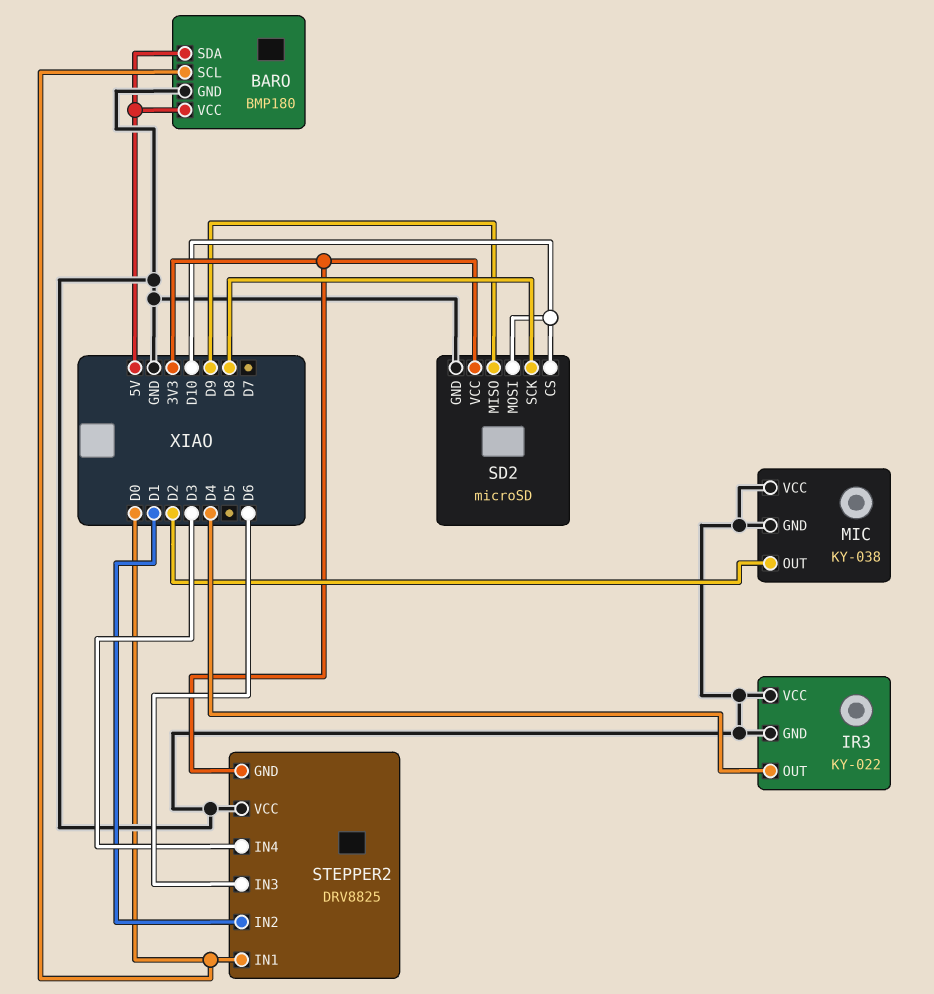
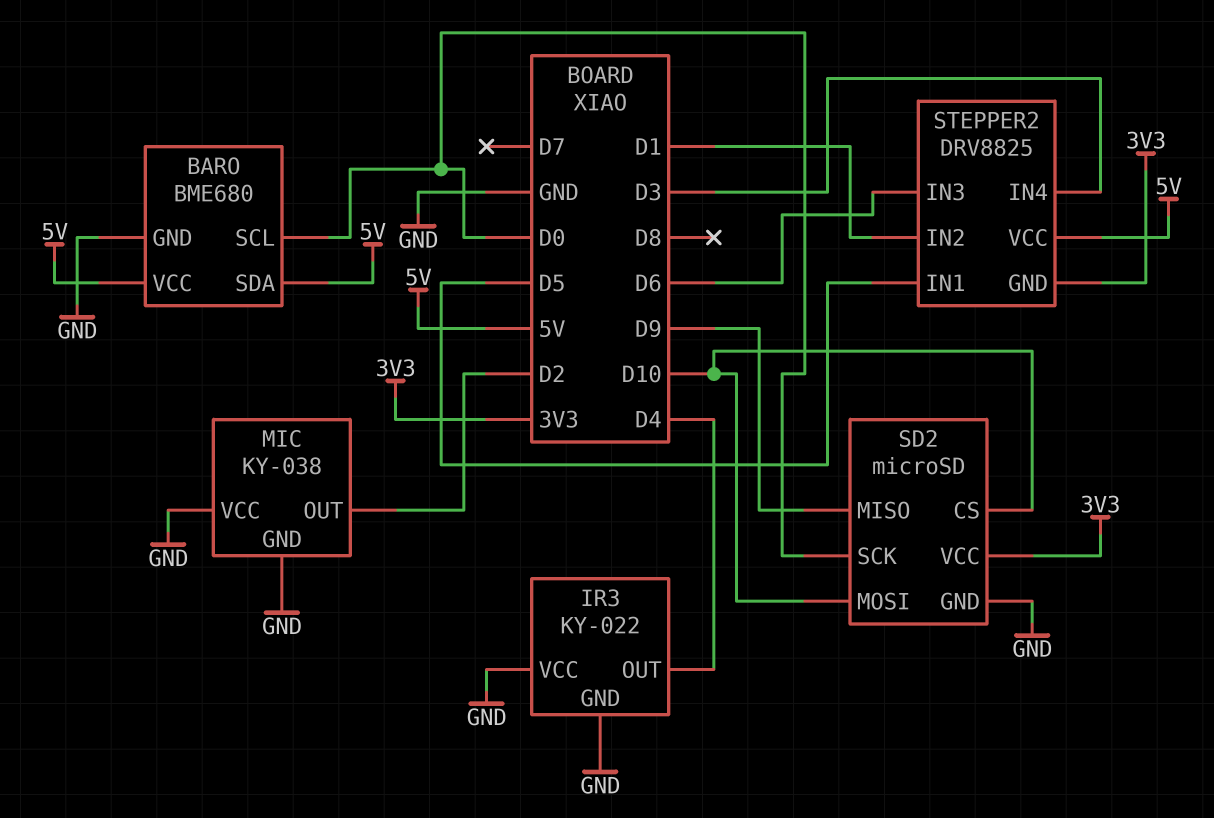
BARO: BMP180 -> BME680
SD2 pin SCK: D8 -> D0
STEPPER2 pin IN1: D0 -> D5
STEPPER2 pin VCC: GND -> 5V

